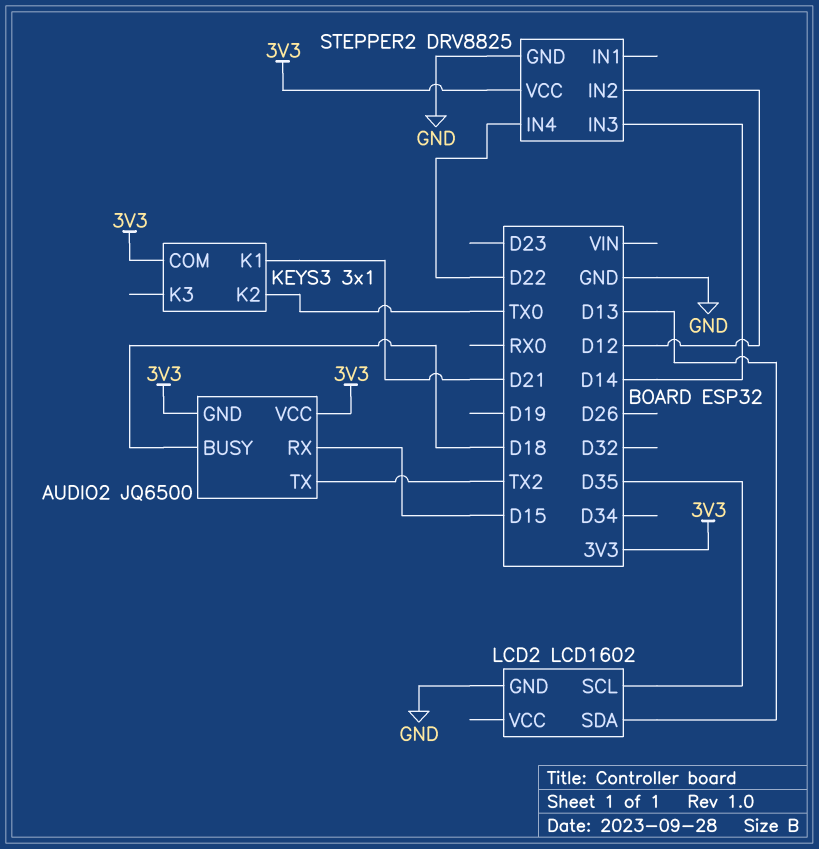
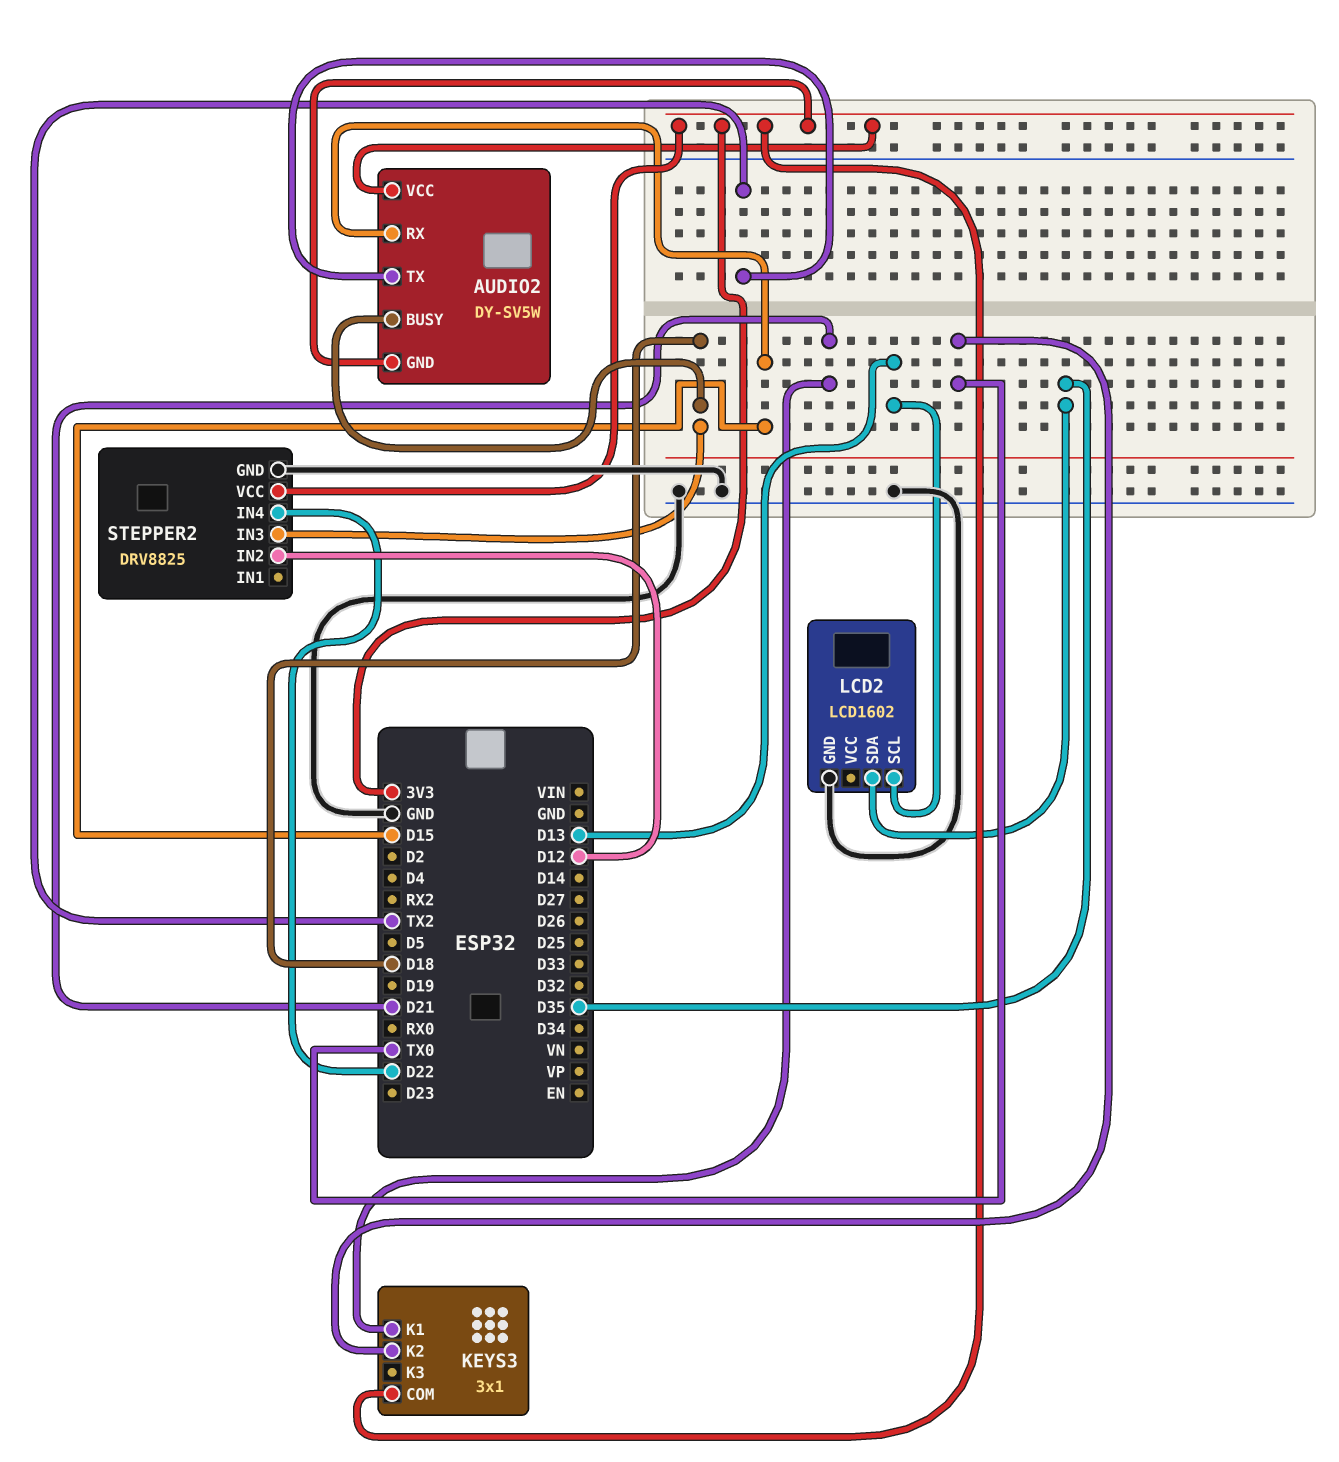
AUDIO2: JQ6500 -> DY-SV5W
LCD2 pin SCL: D35 -> D13
LCD2 pin SDA: D13 -> D35
STEPPER2 pin IN3: D14 -> D18

